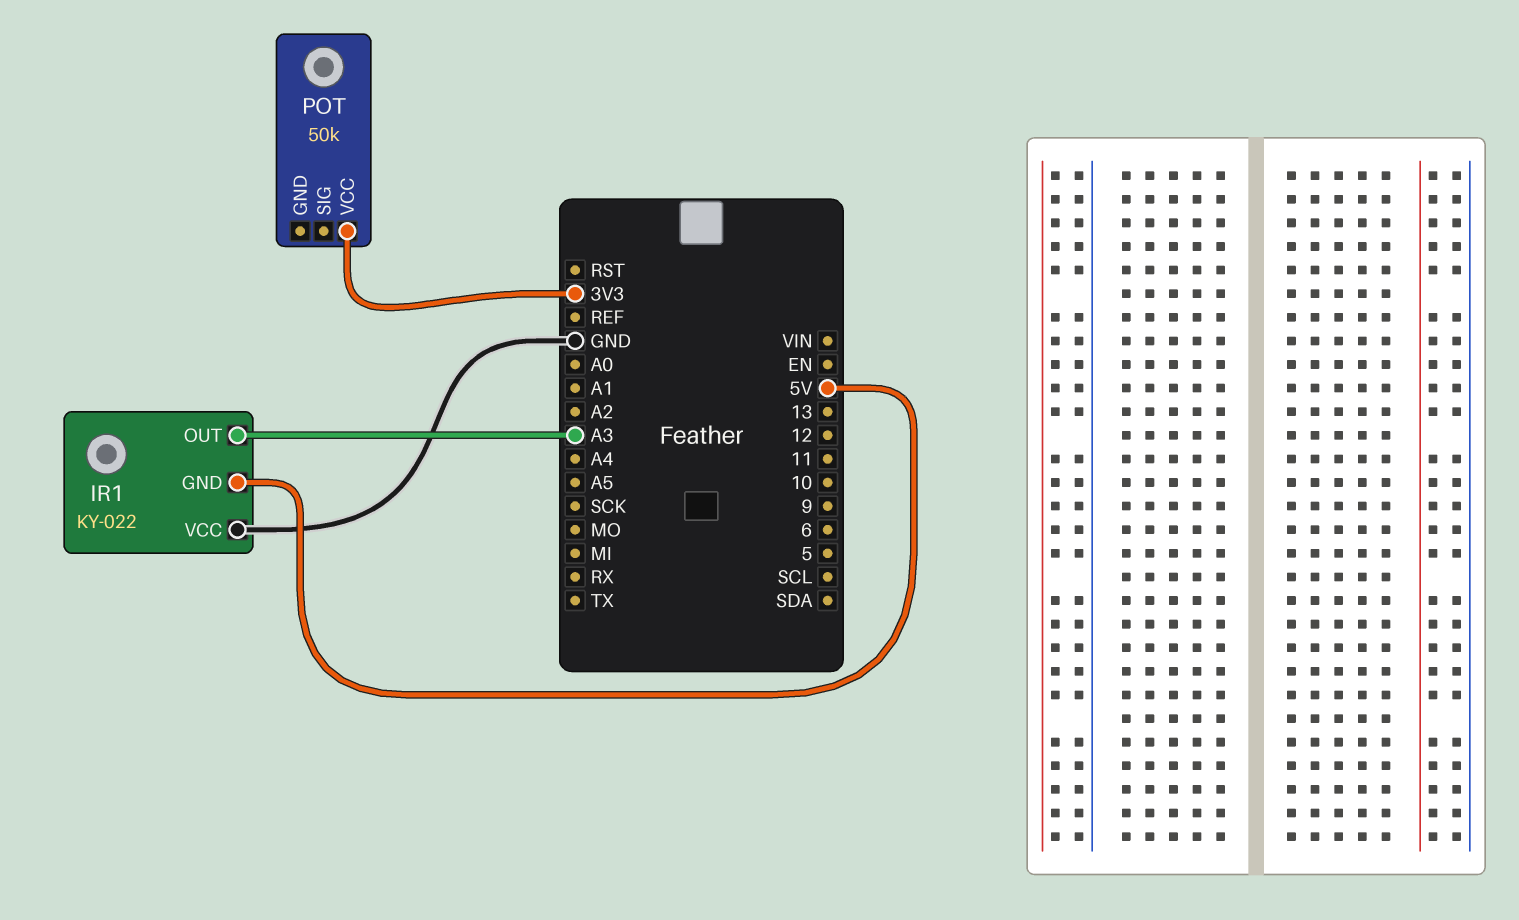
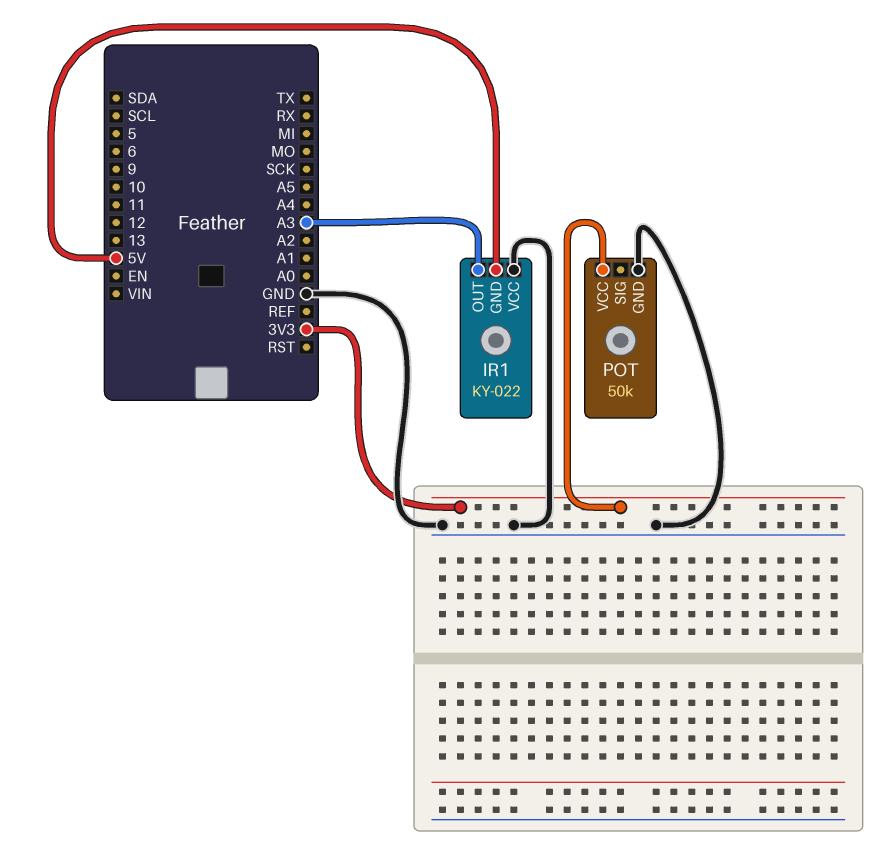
POT pin GND: none -> GND

